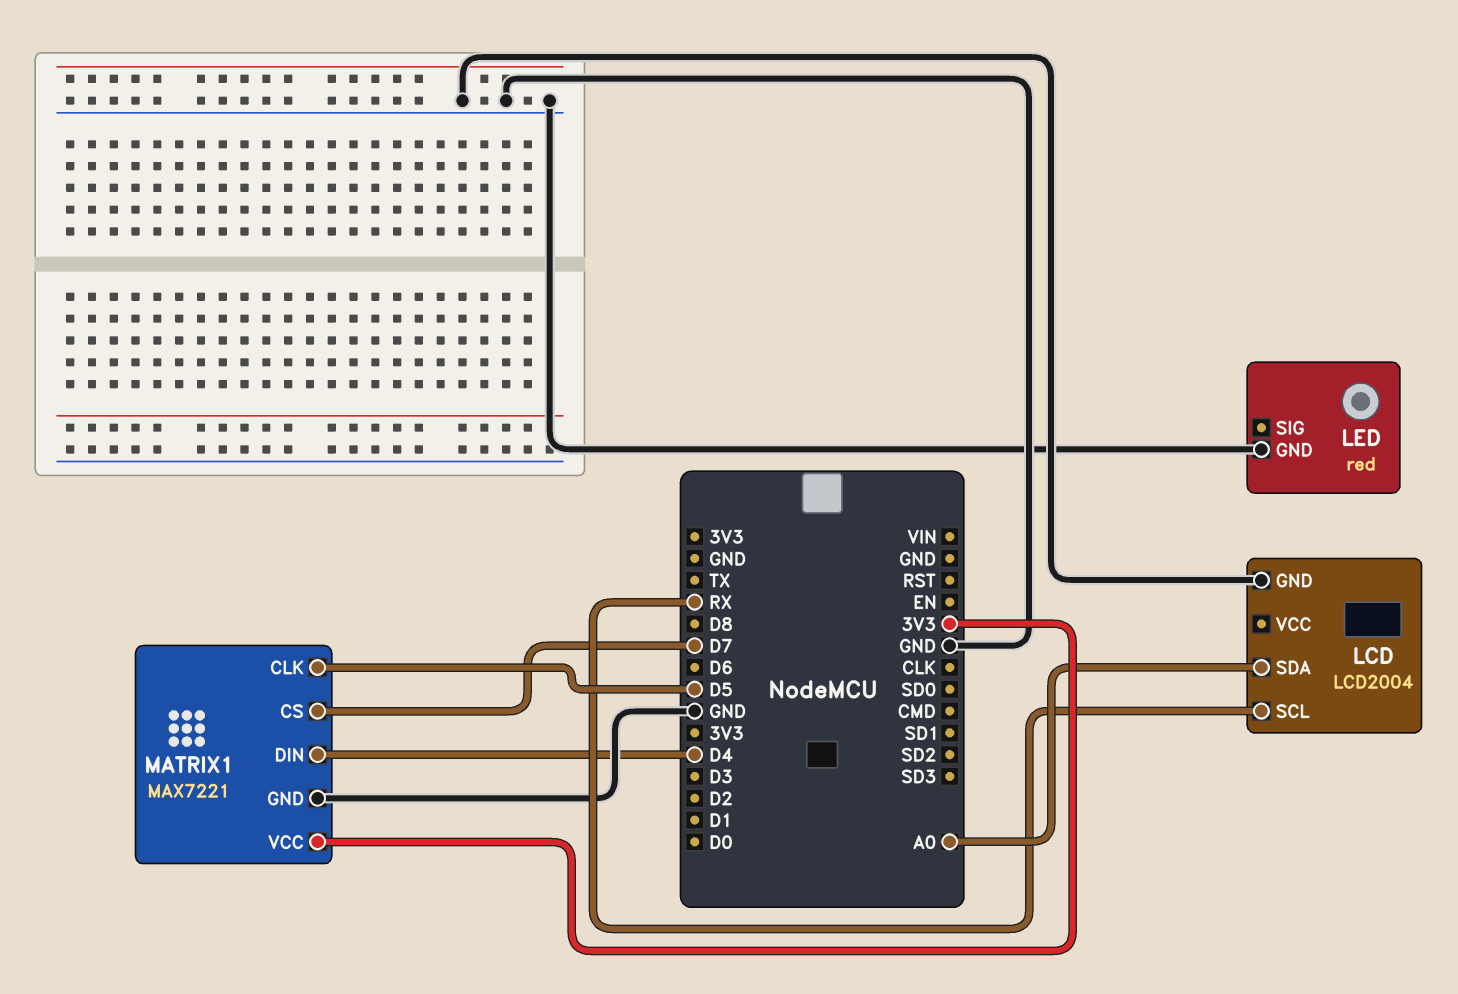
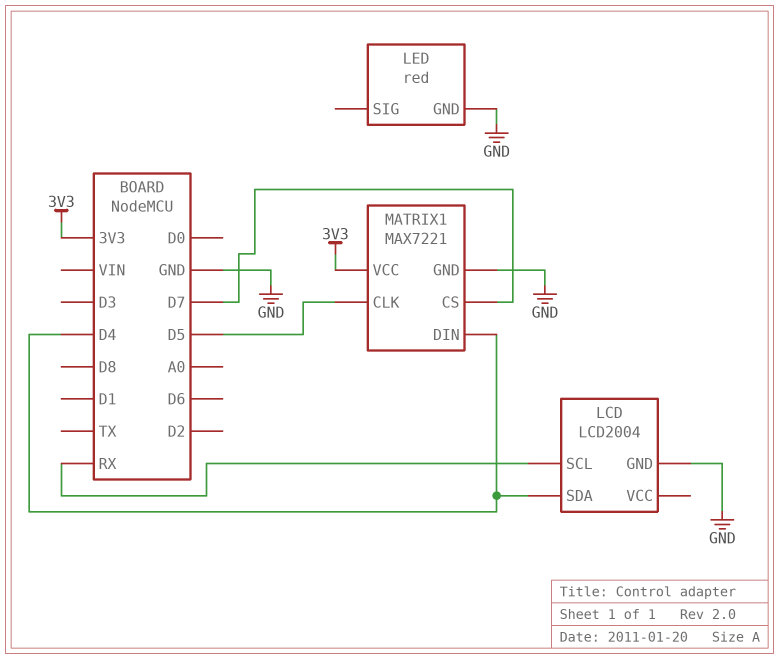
LCD pin SDA: A0 -> D4

